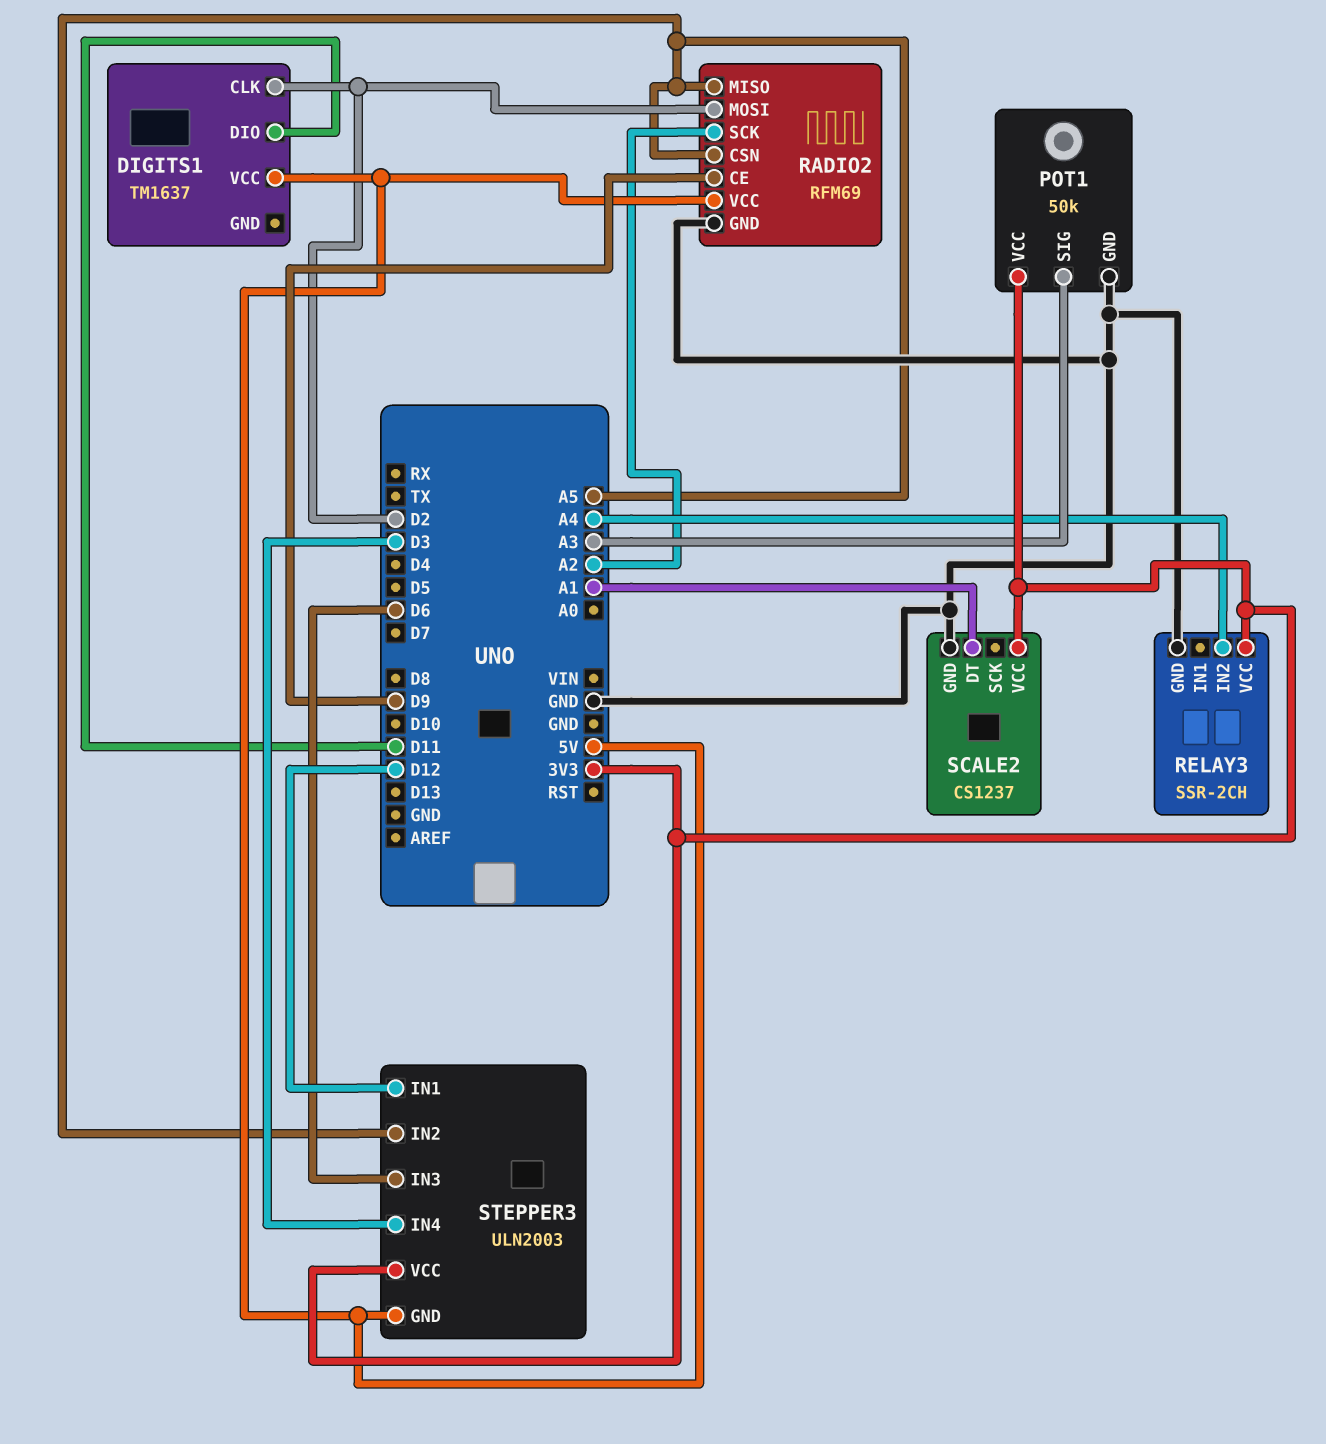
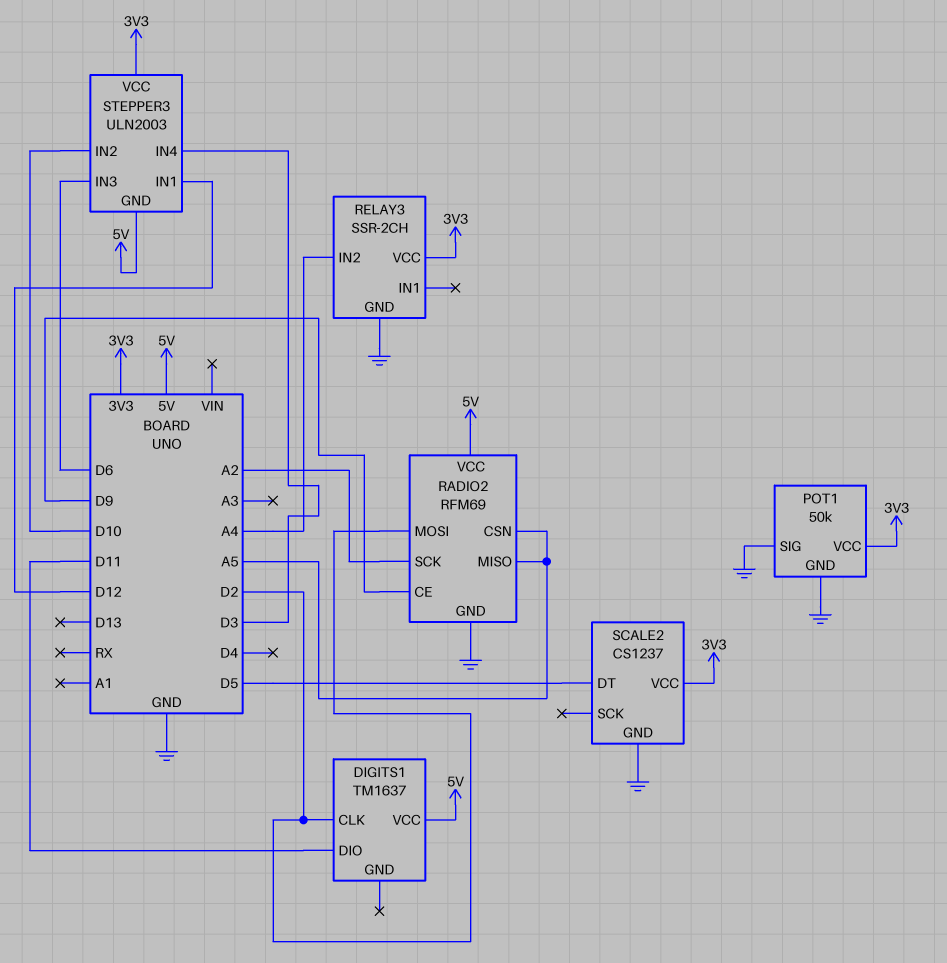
POT1 pin SIG: A3 -> GND
SCALE2 pin DT: A1 -> D5
STEPPER3 pin IN2: A5 -> D10

